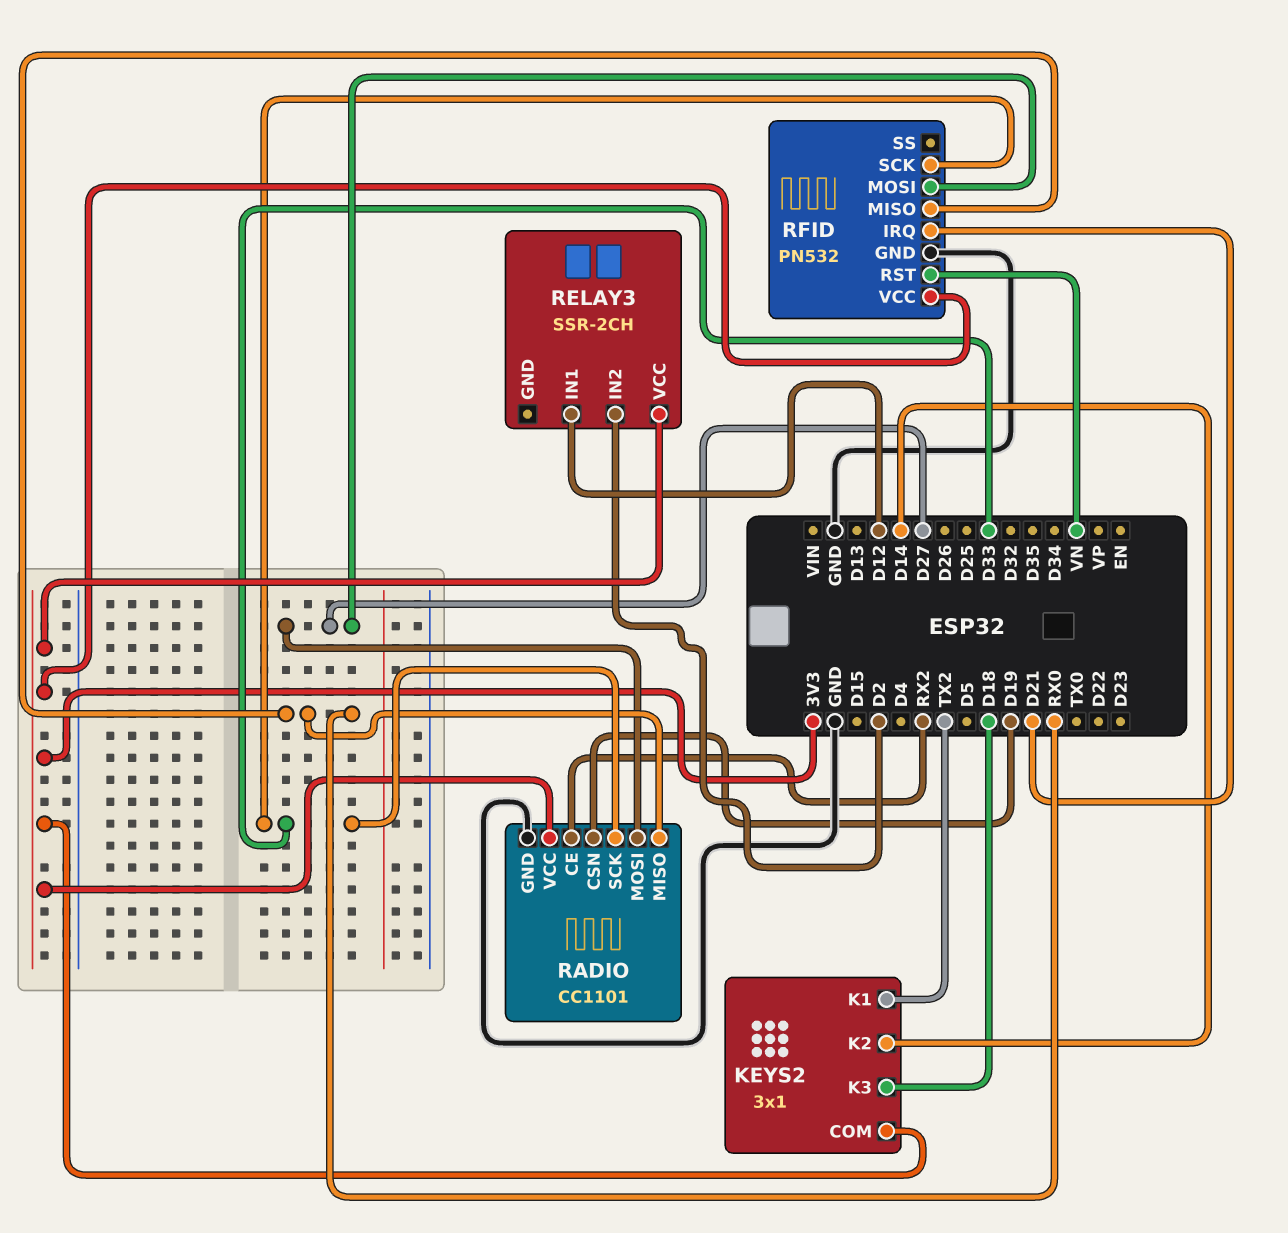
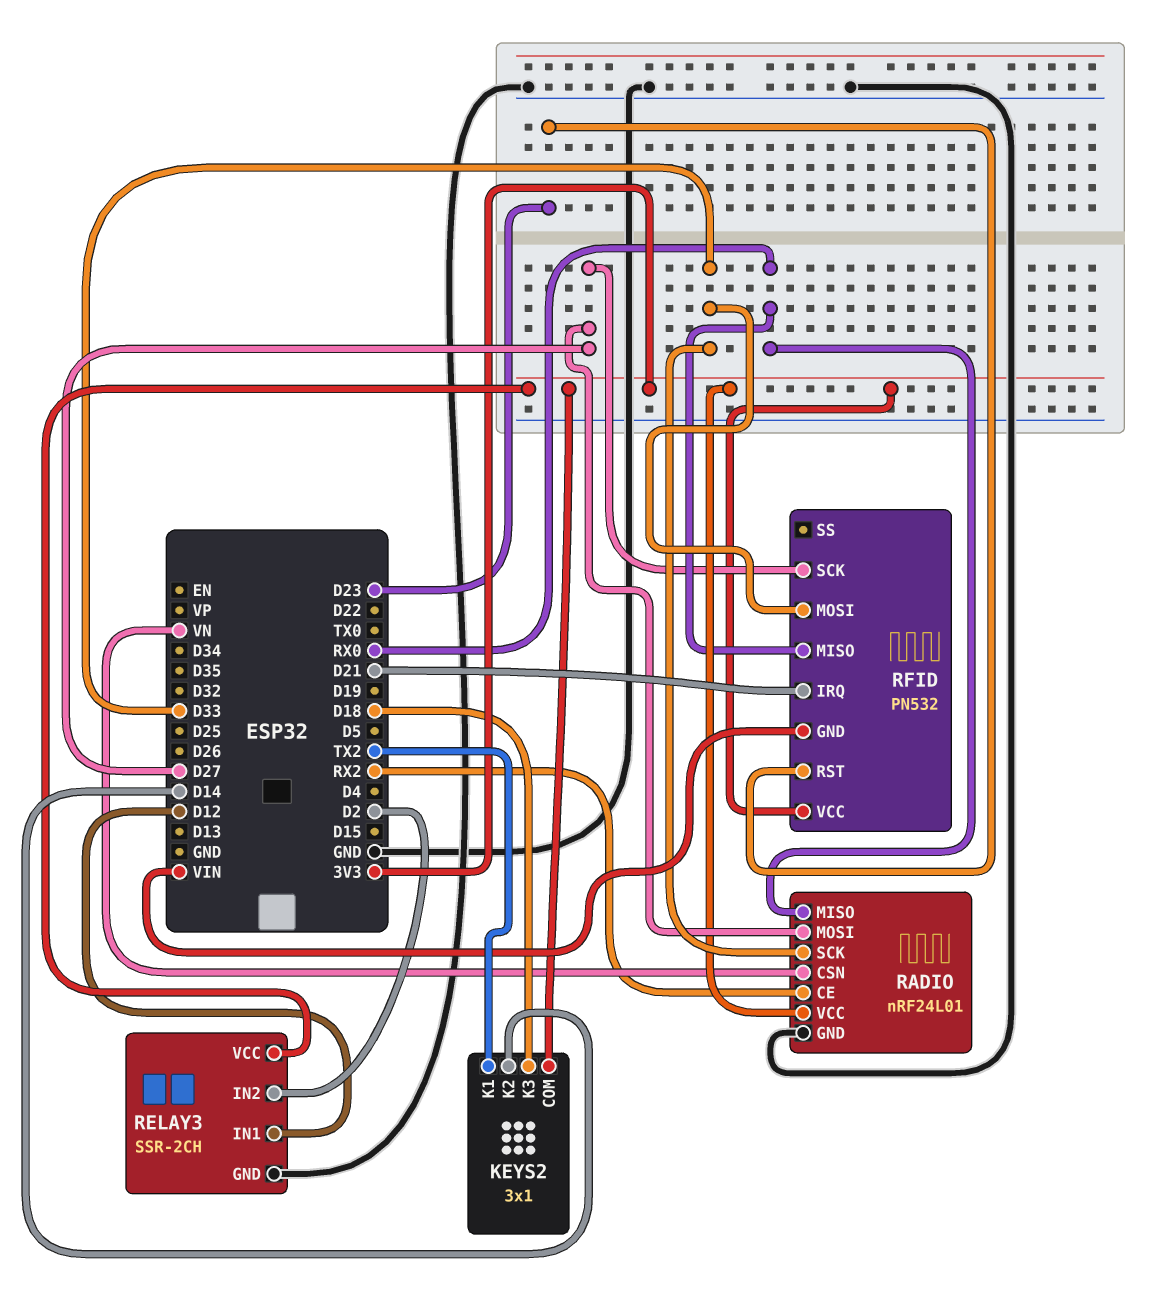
RADIO: CC1101 -> nRF24L01
RADIO pin CSN: D19 -> VN
RELAY3 pin GND: none -> GND
RFID pin GND: GND -> VIN
RFID pin MOSI: D27 -> D33
RFID pin RST: VN -> D23
RFID pin SCK: D33 -> D27

